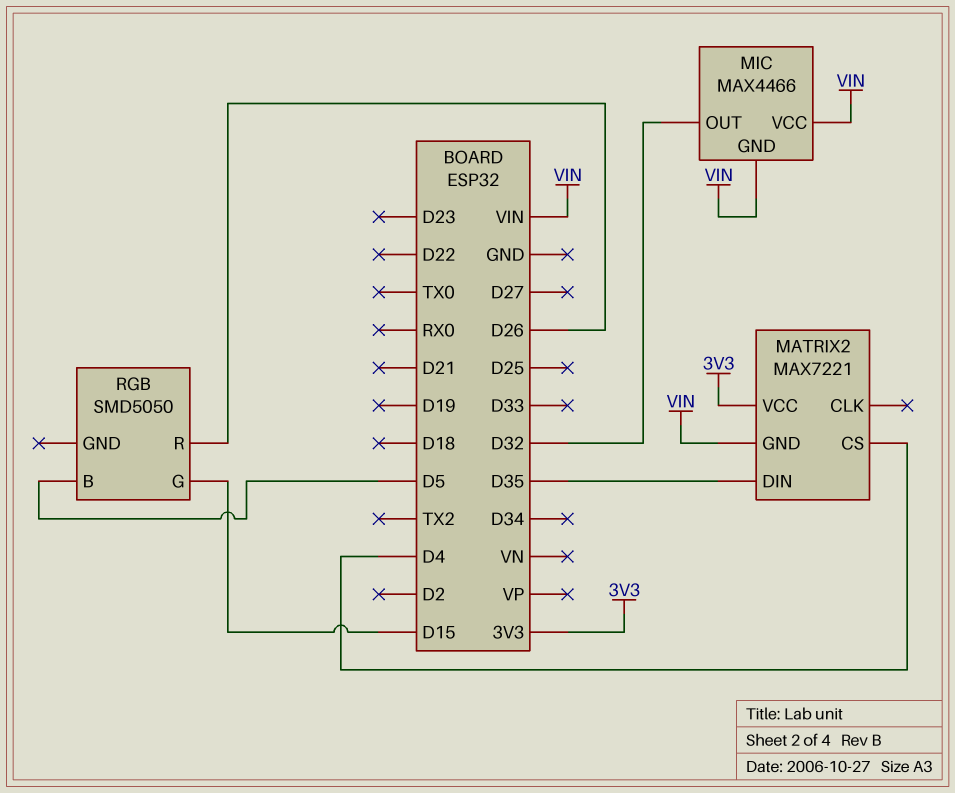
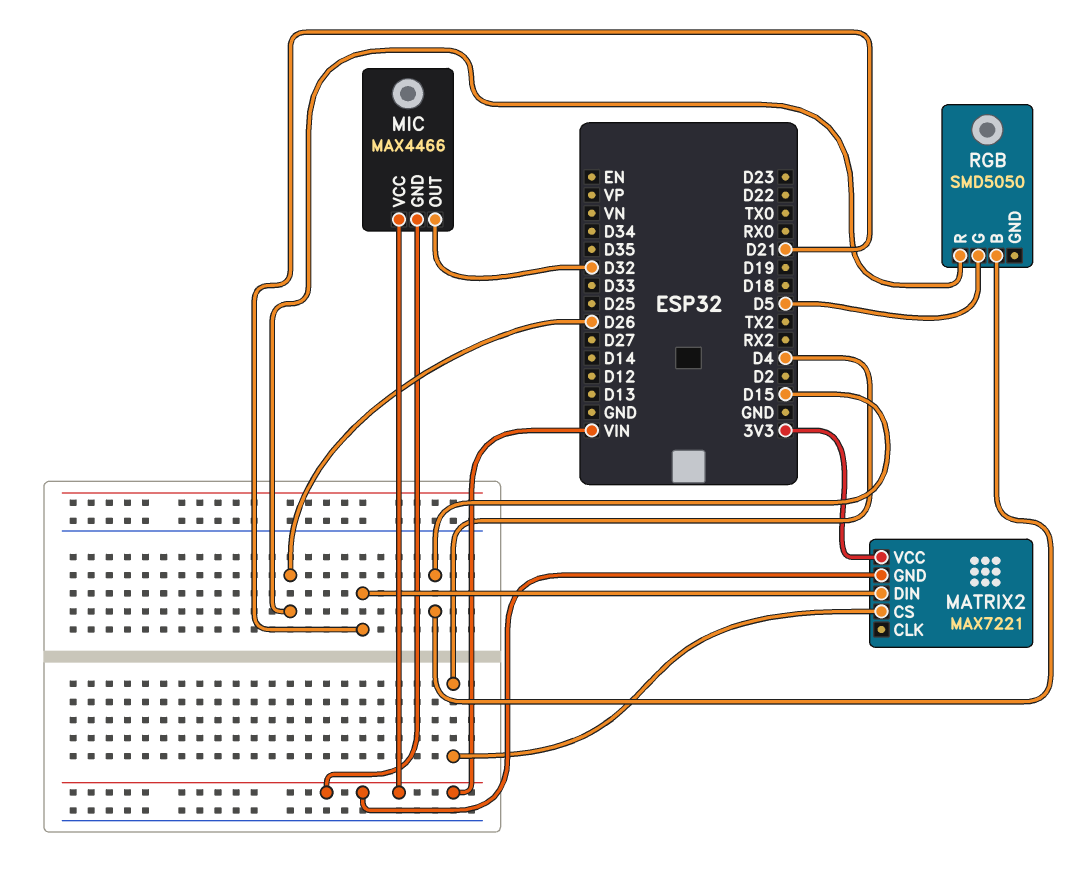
MATRIX2 pin DIN: D35 -> D21
RGB pin B: D5 -> D15
RGB pin G: D15 -> D5

